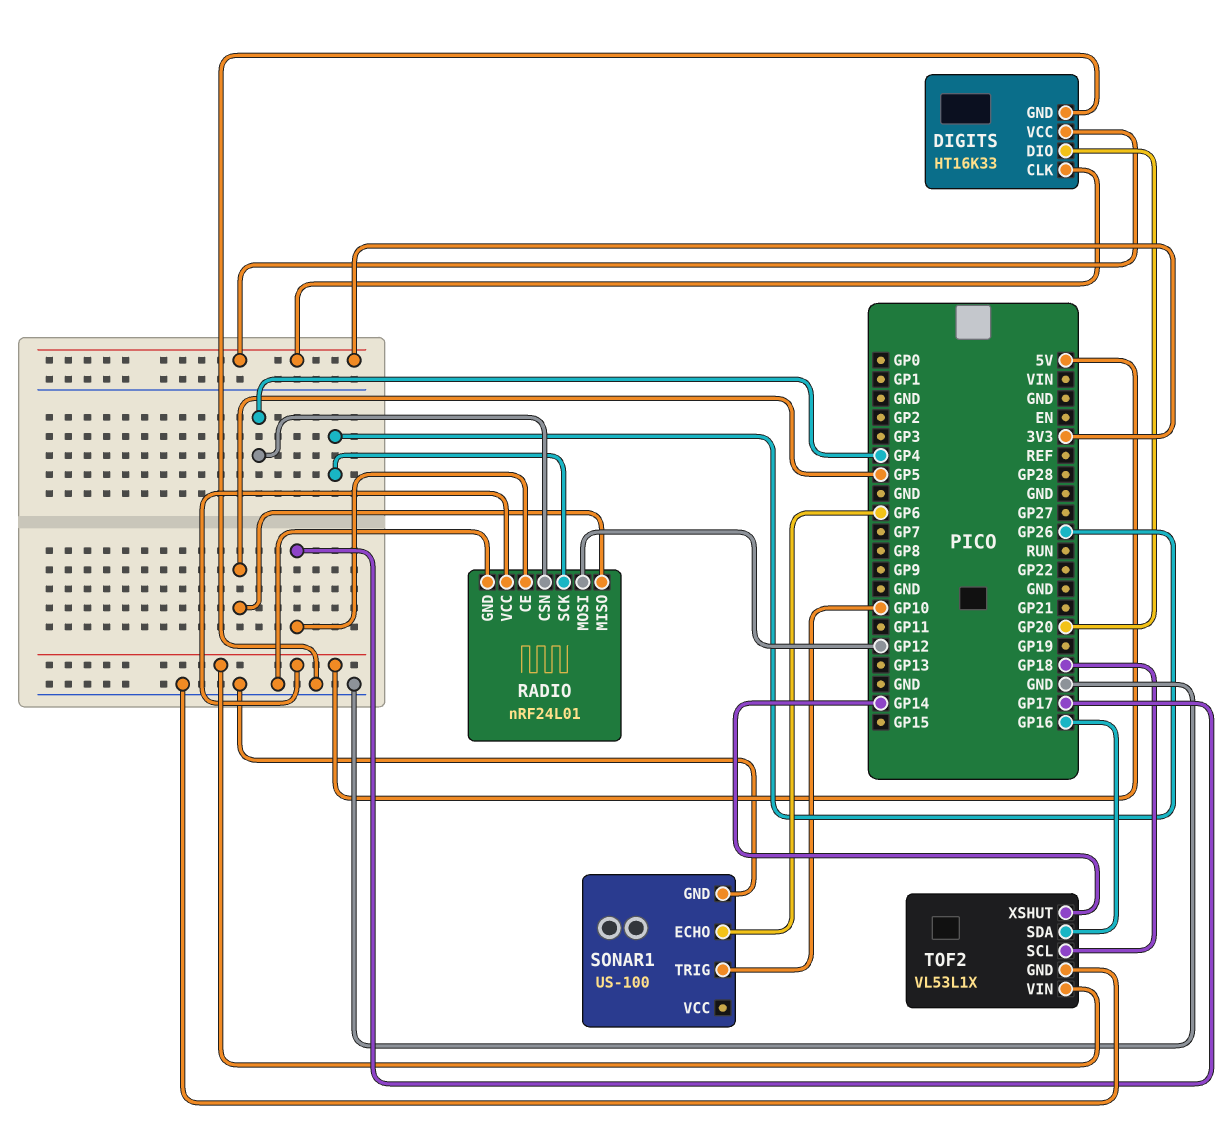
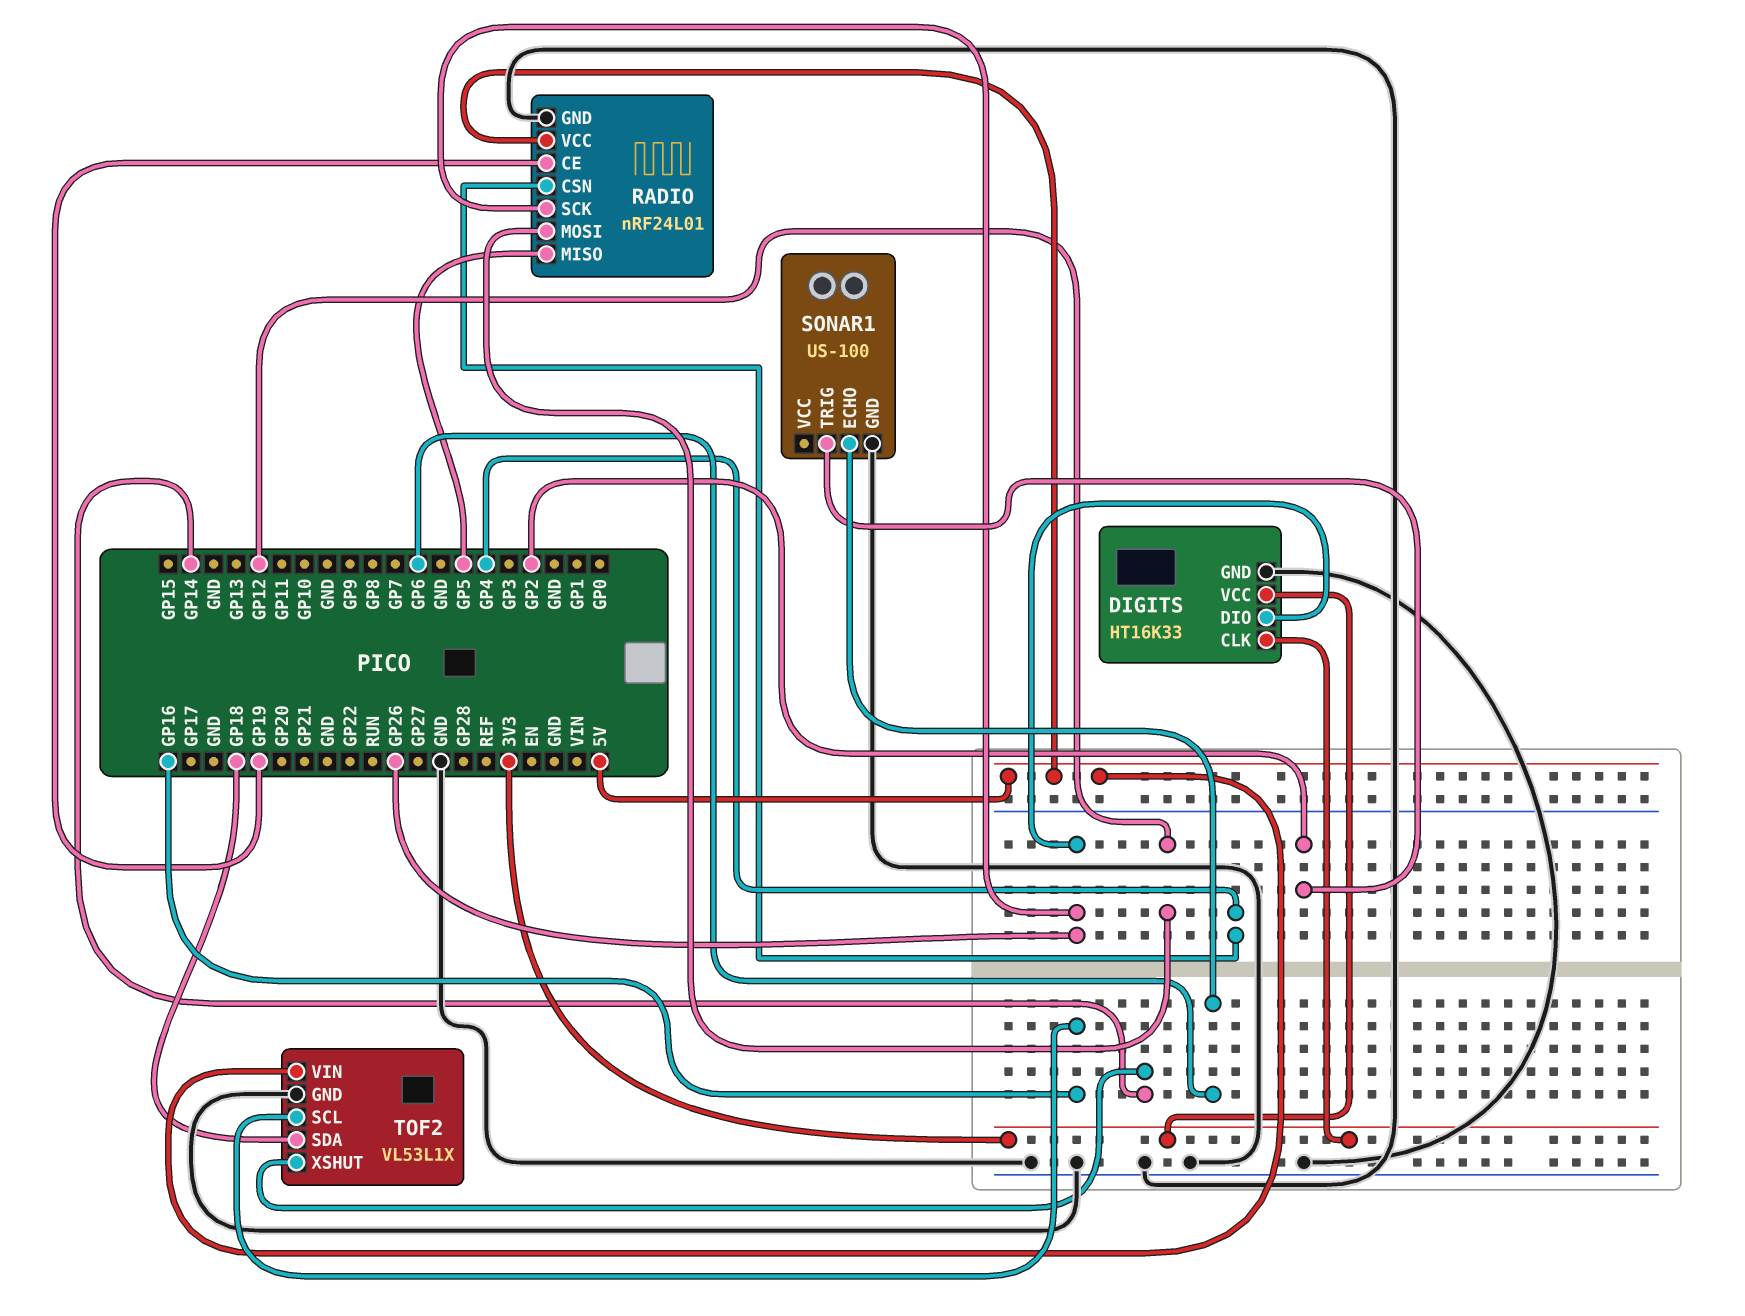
DIGITS pin DIO: GP20 -> GP26
RADIO pin CE: GP17 -> GP19
SONAR1 pin TRIG: GP10 -> GP2
TOF2 pin SCL: GP18 -> GP16
TOF2 pin SDA: GP16 -> GP18

